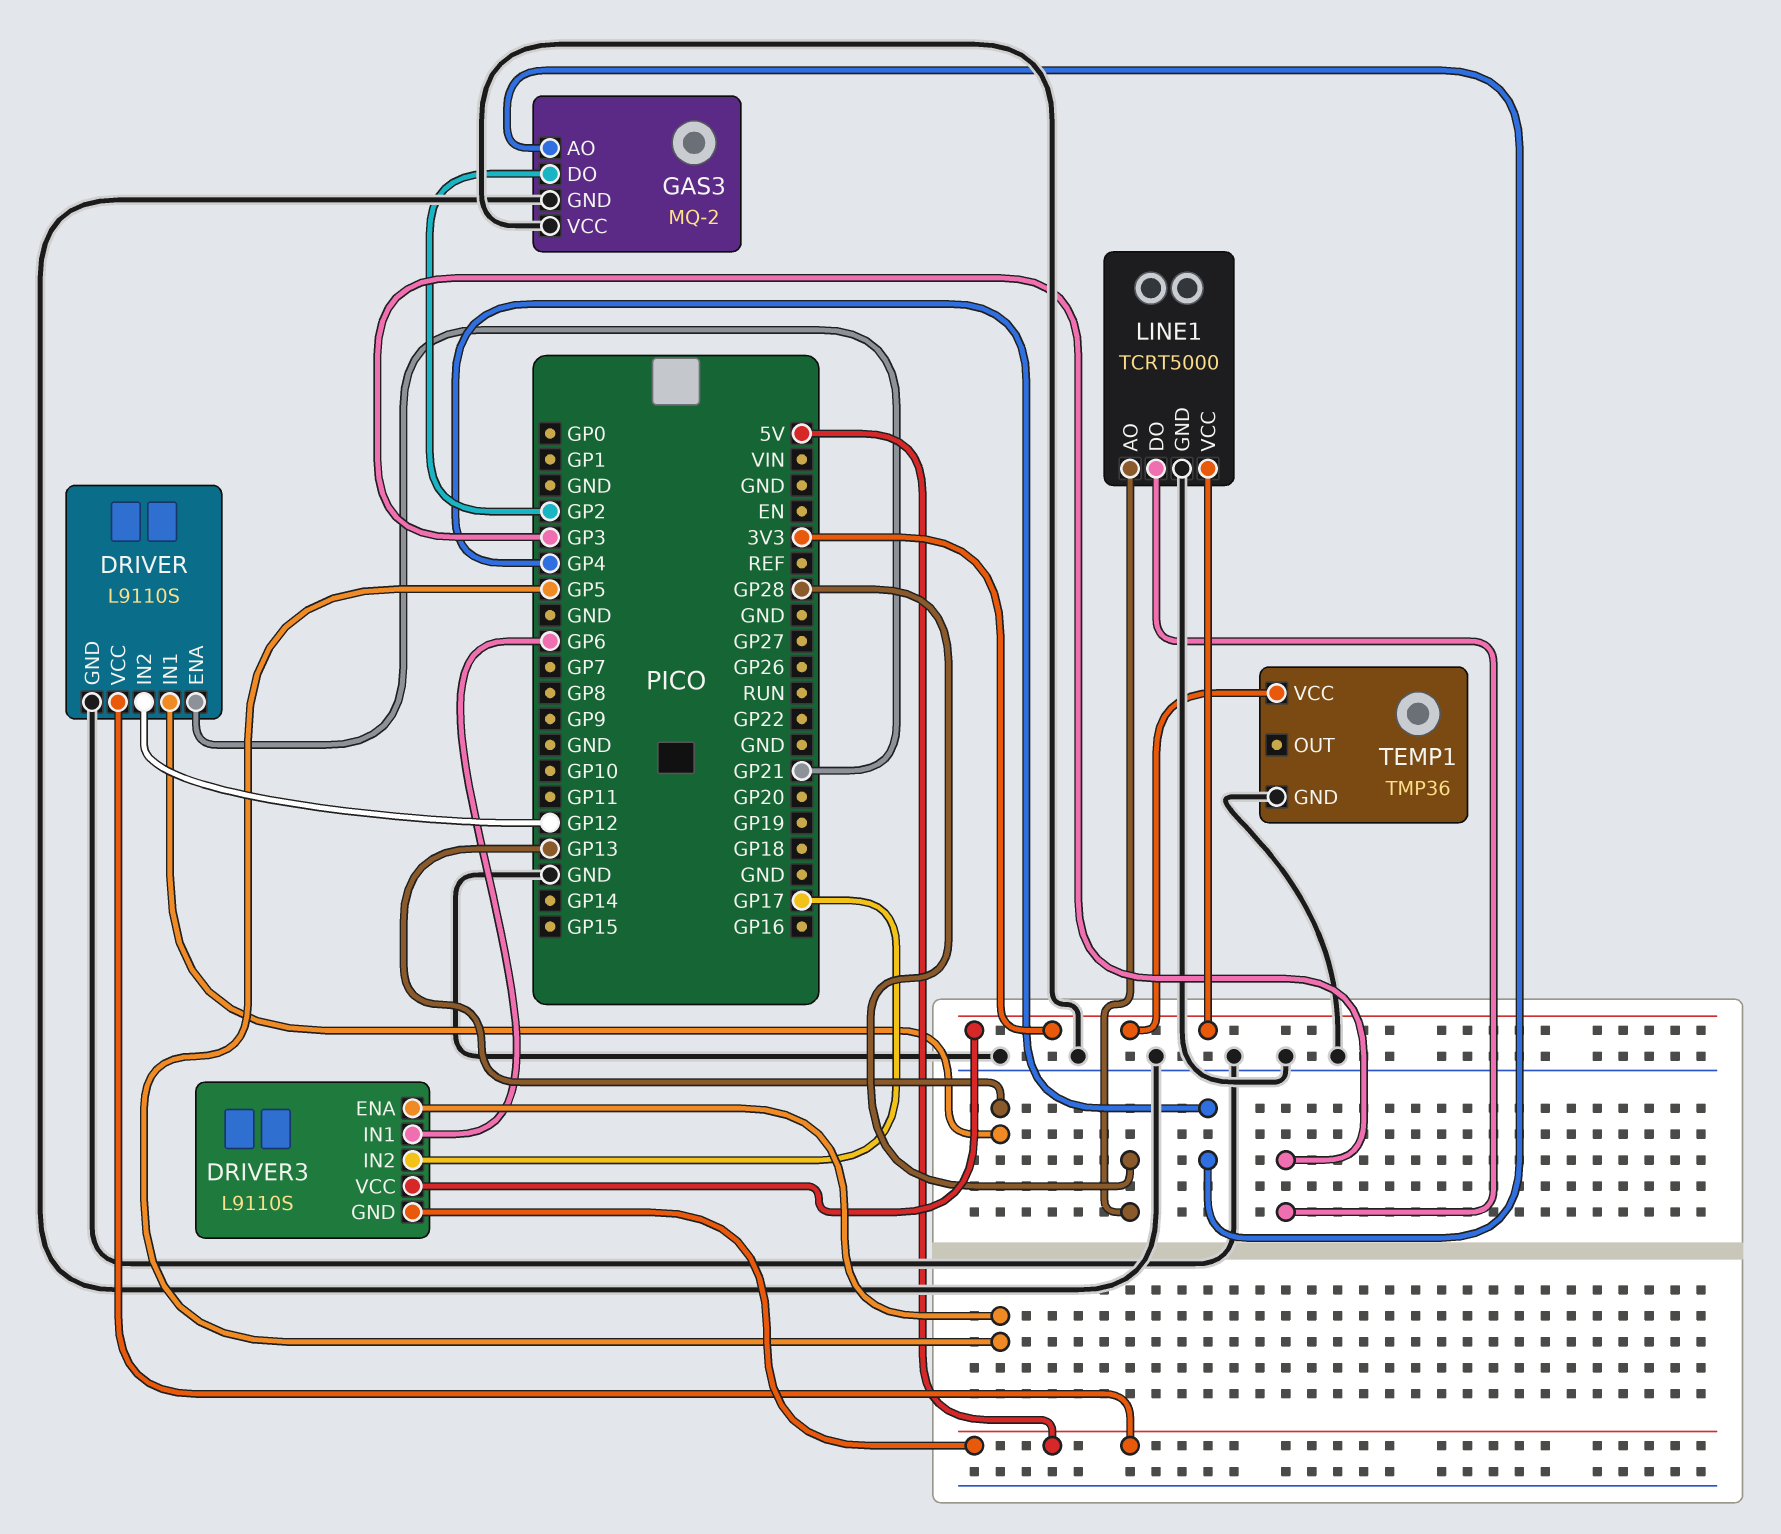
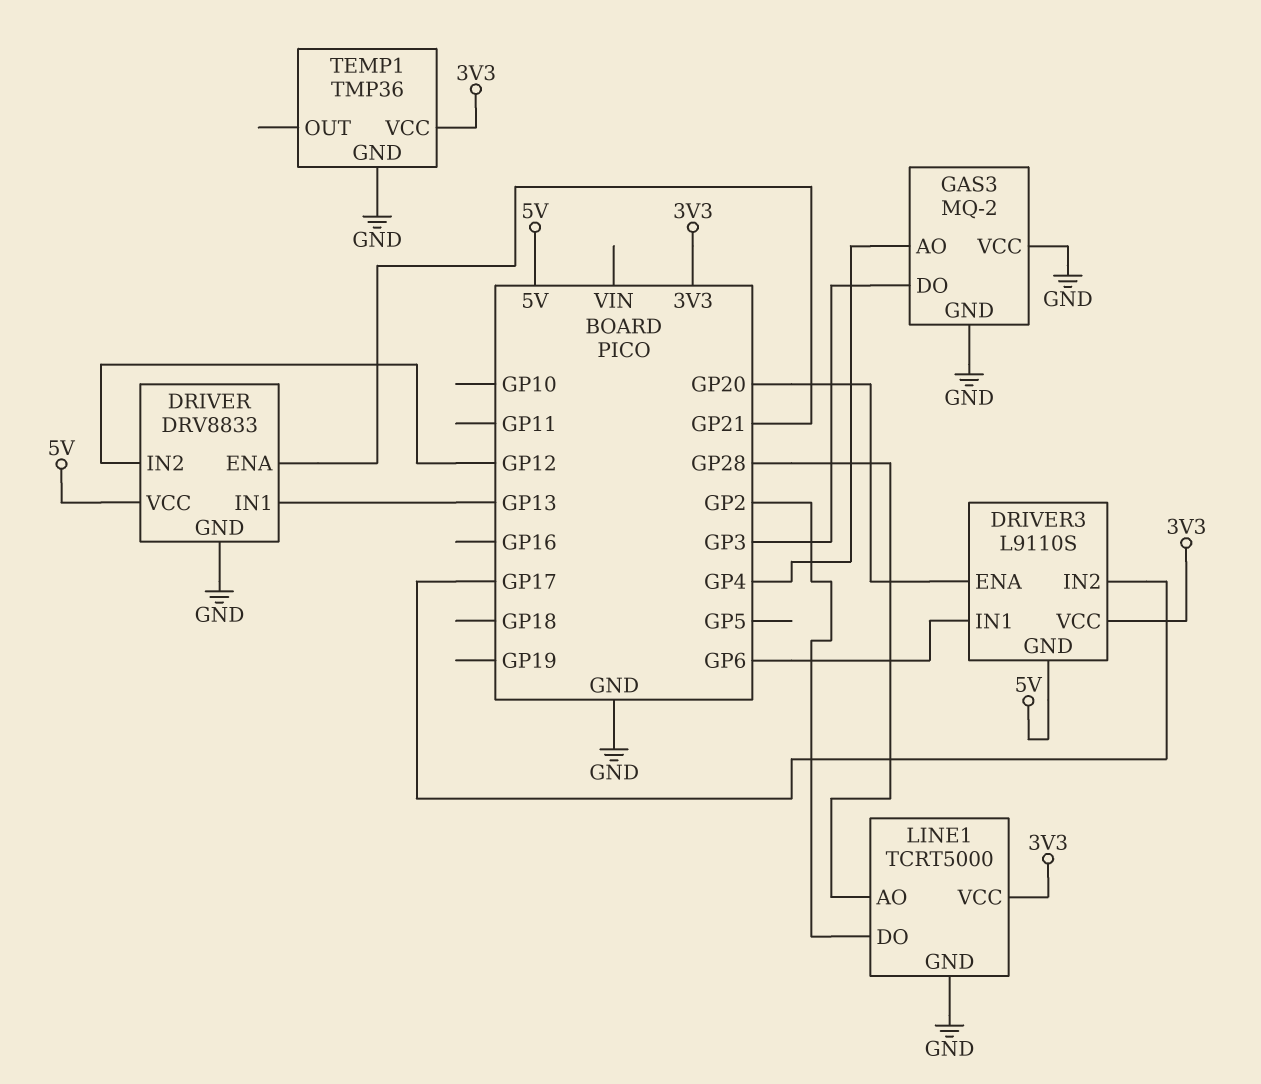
DRIVER: L9110S -> DRV8833
DRIVER3 pin ENA: GP5 -> GP20
GAS3 pin DO: GP2 -> GP3
LINE1 pin DO: GP3 -> GP2

